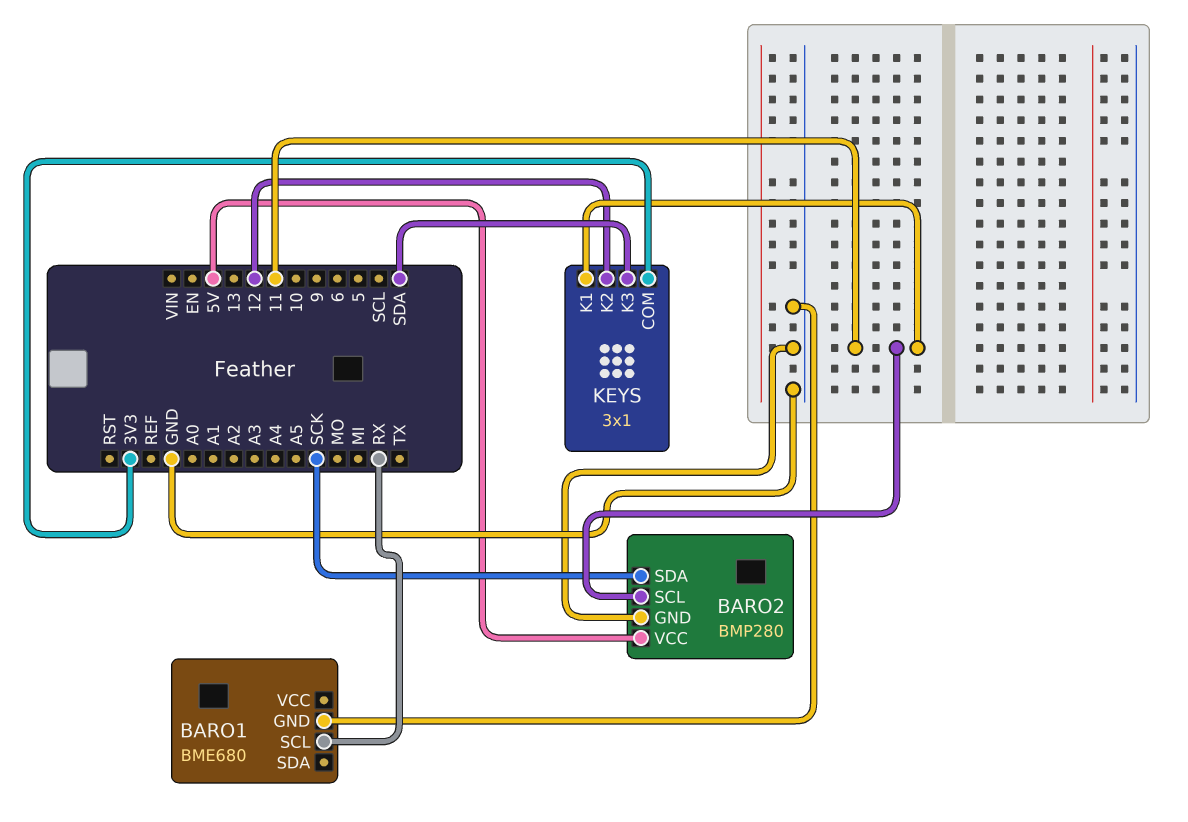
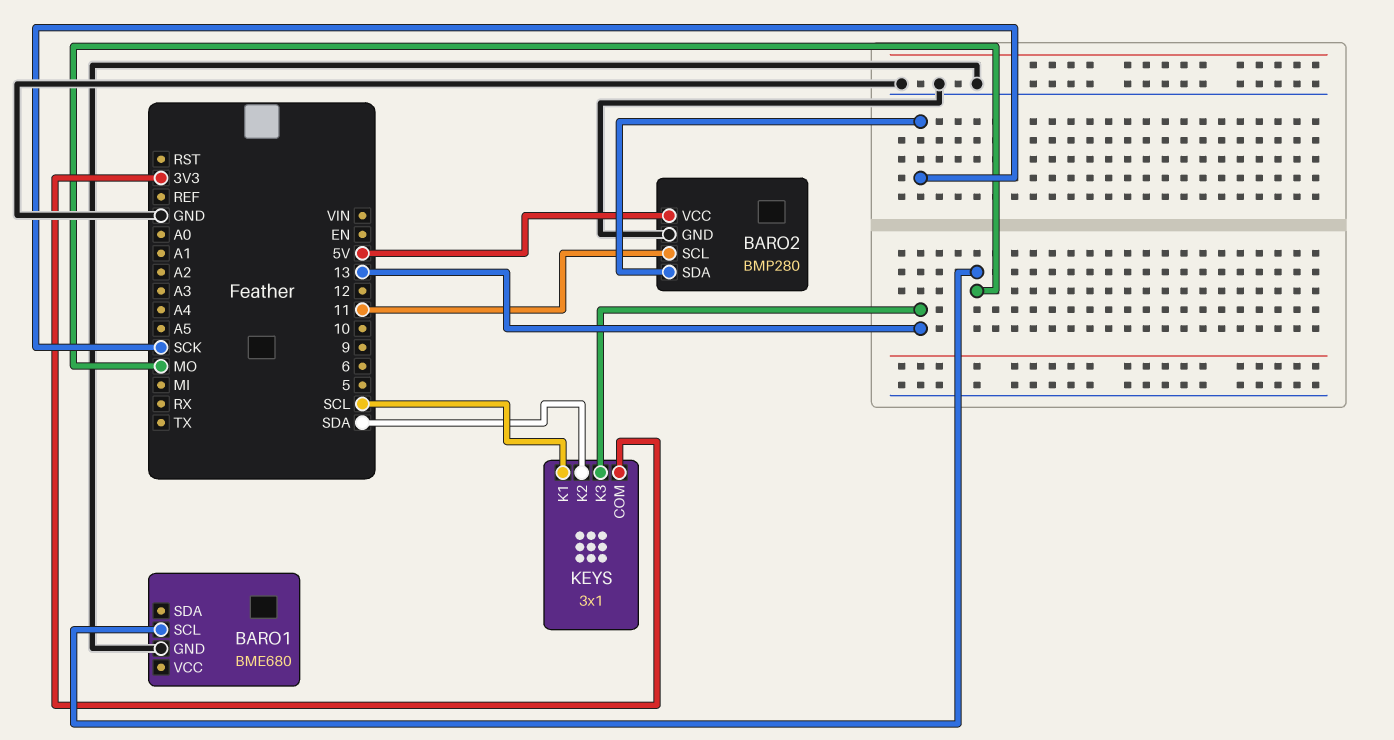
BARO1 pin SCL: RX -> MO
KEYS pin K1: 11 -> SCL
KEYS pin K2: 12 -> SDA
KEYS pin K3: SDA -> 13

